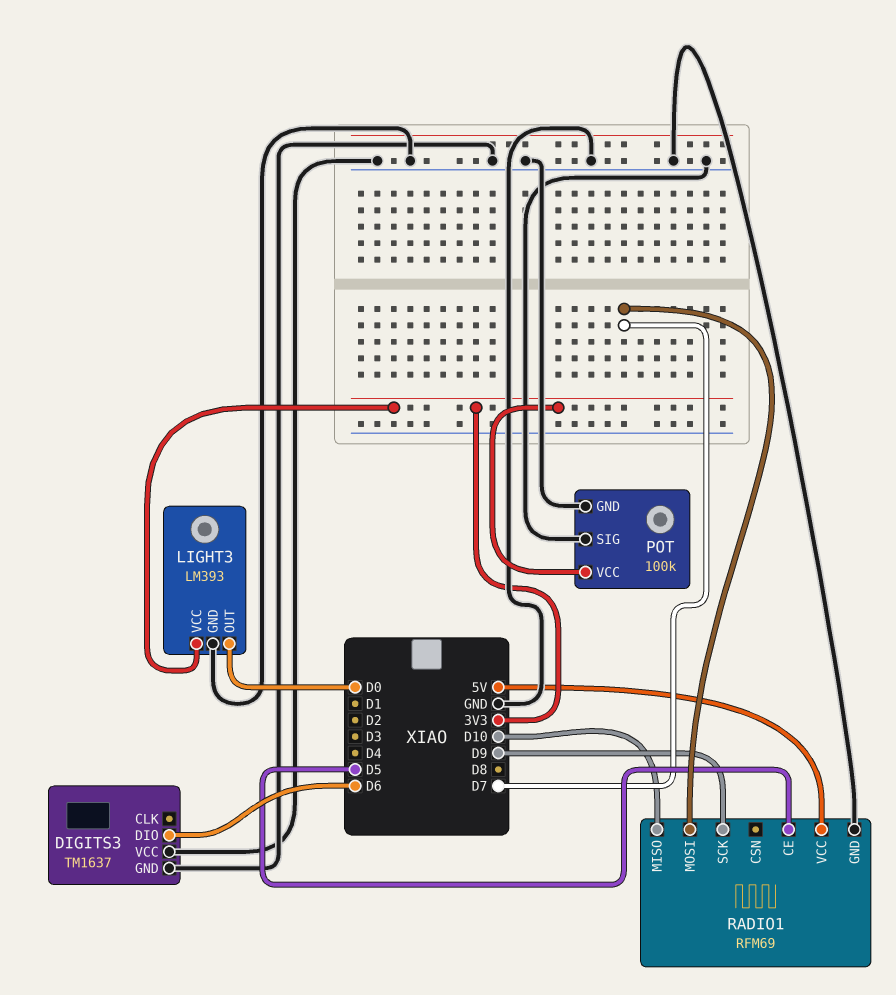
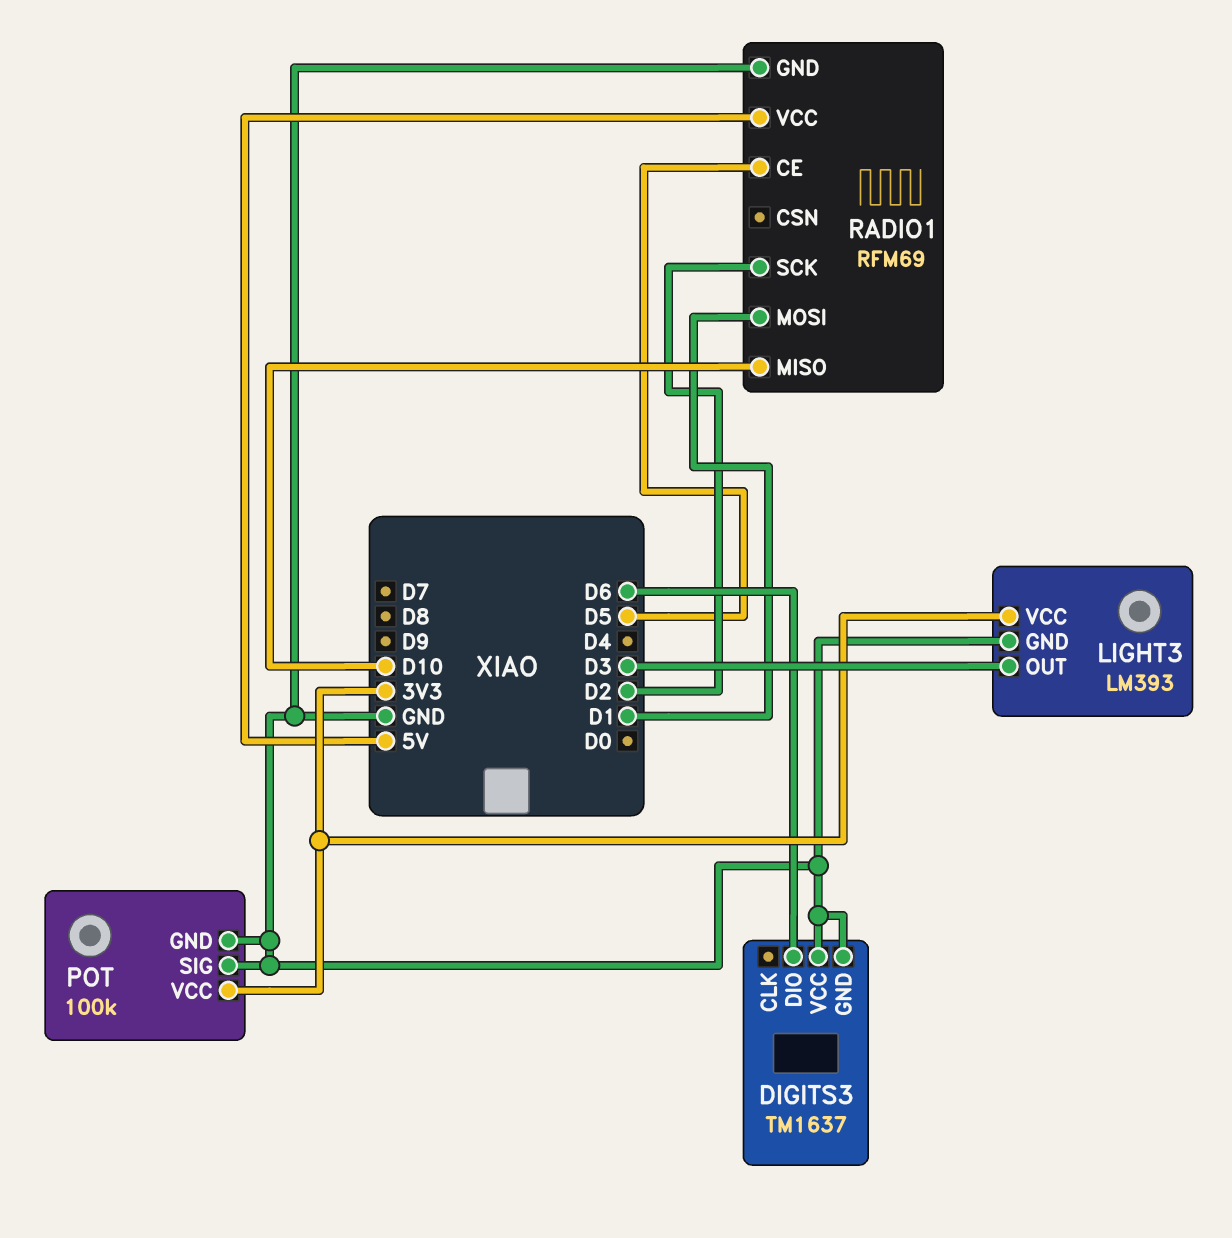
LIGHT3 pin OUT: D0 -> D3
RADIO1 pin MOSI: D7 -> D1
RADIO1 pin SCK: D9 -> D2

